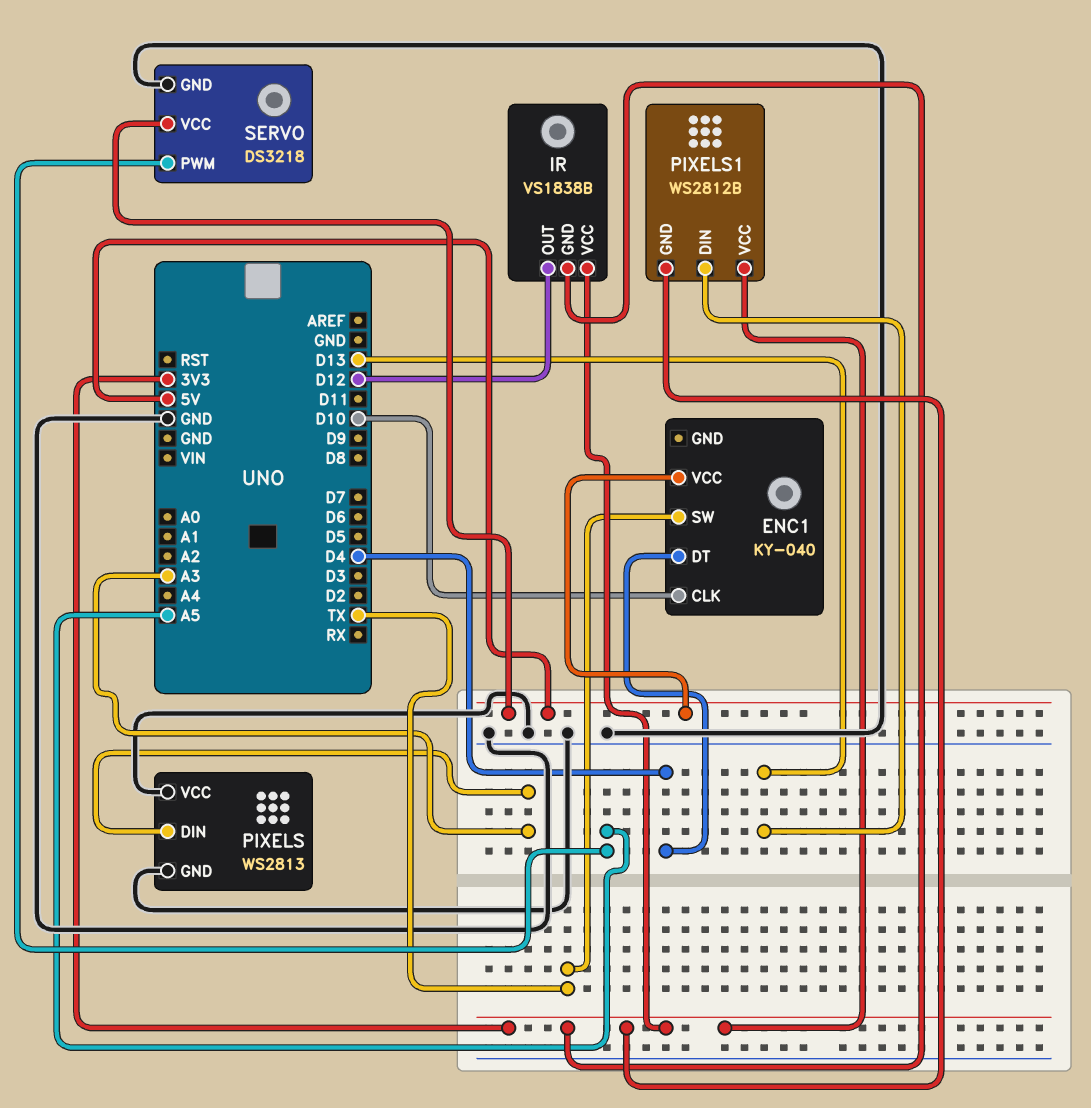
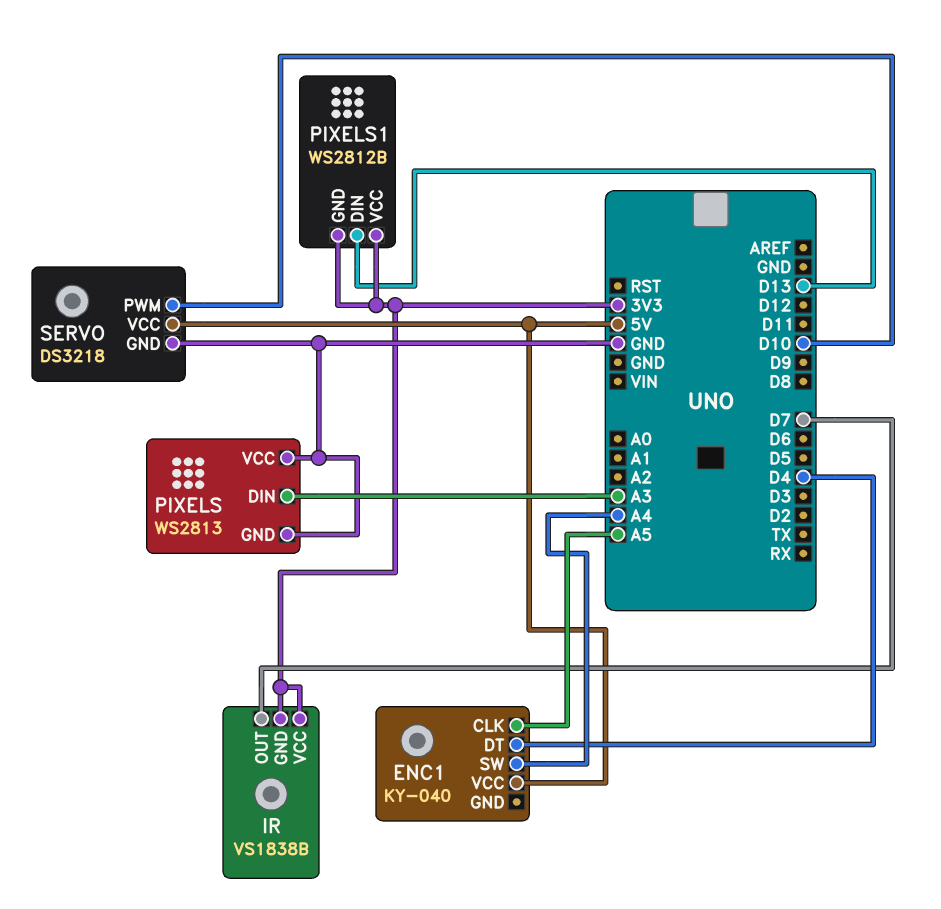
ENC1 pin CLK: D10 -> A5
ENC1 pin SW: TX -> A4
IR pin OUT: D12 -> D7
SERVO pin PWM: A5 -> D10

